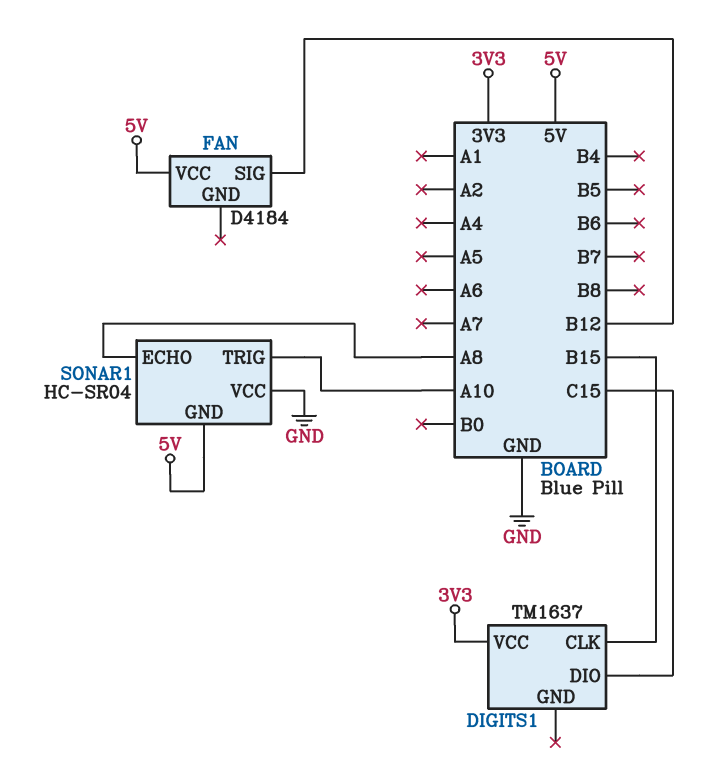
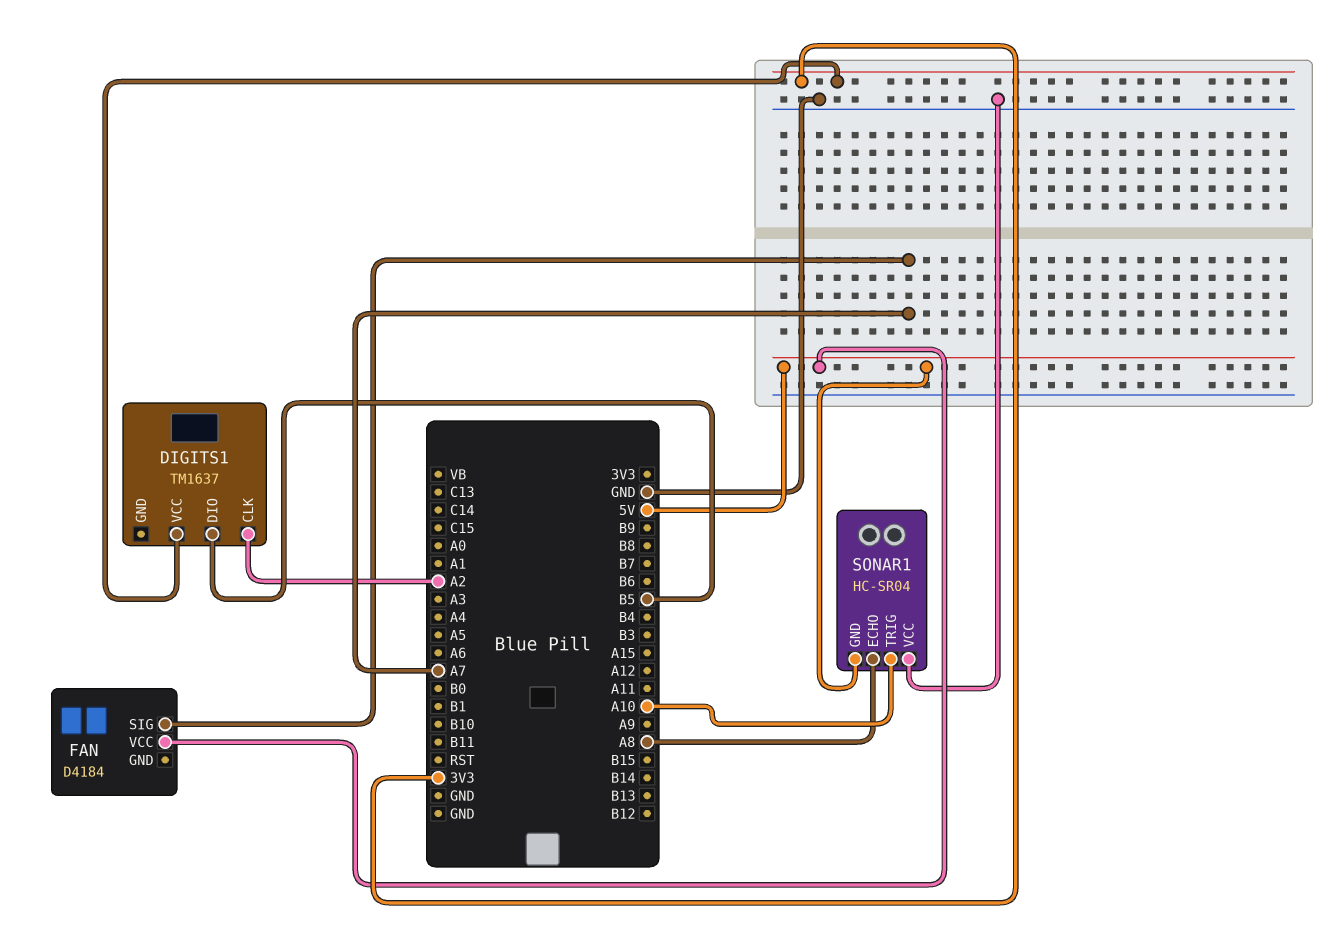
DIGITS1 pin CLK: B15 -> A2
DIGITS1 pin DIO: C15 -> B5
FAN pin SIG: B12 -> A7

